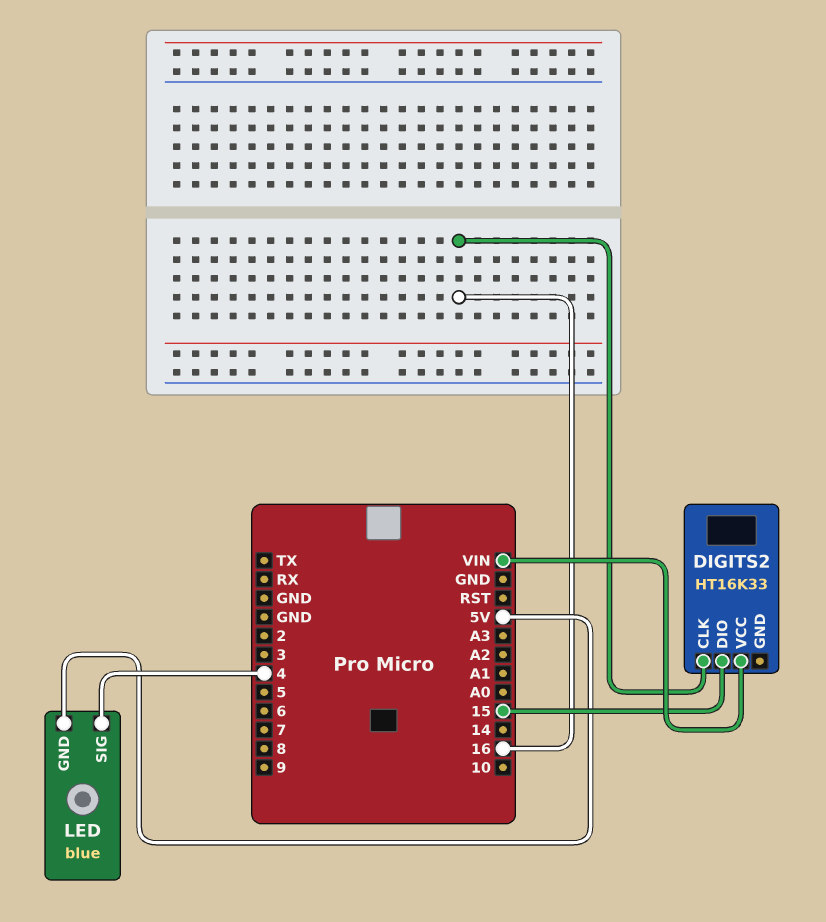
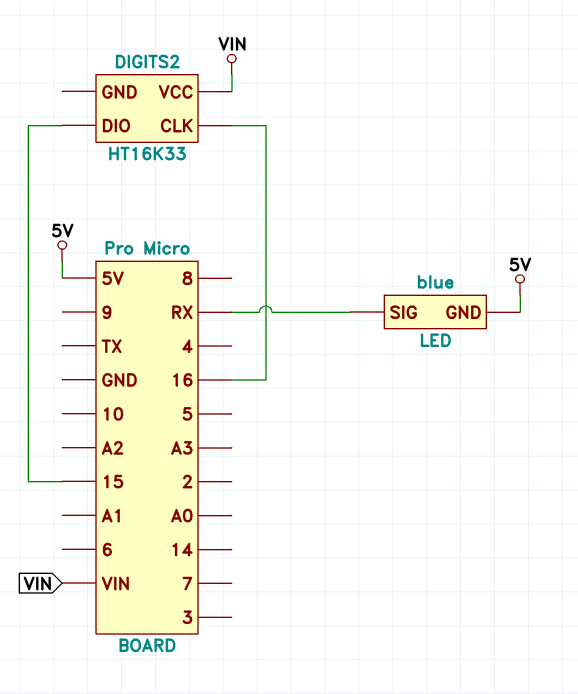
LED pin SIG: 4 -> RX

